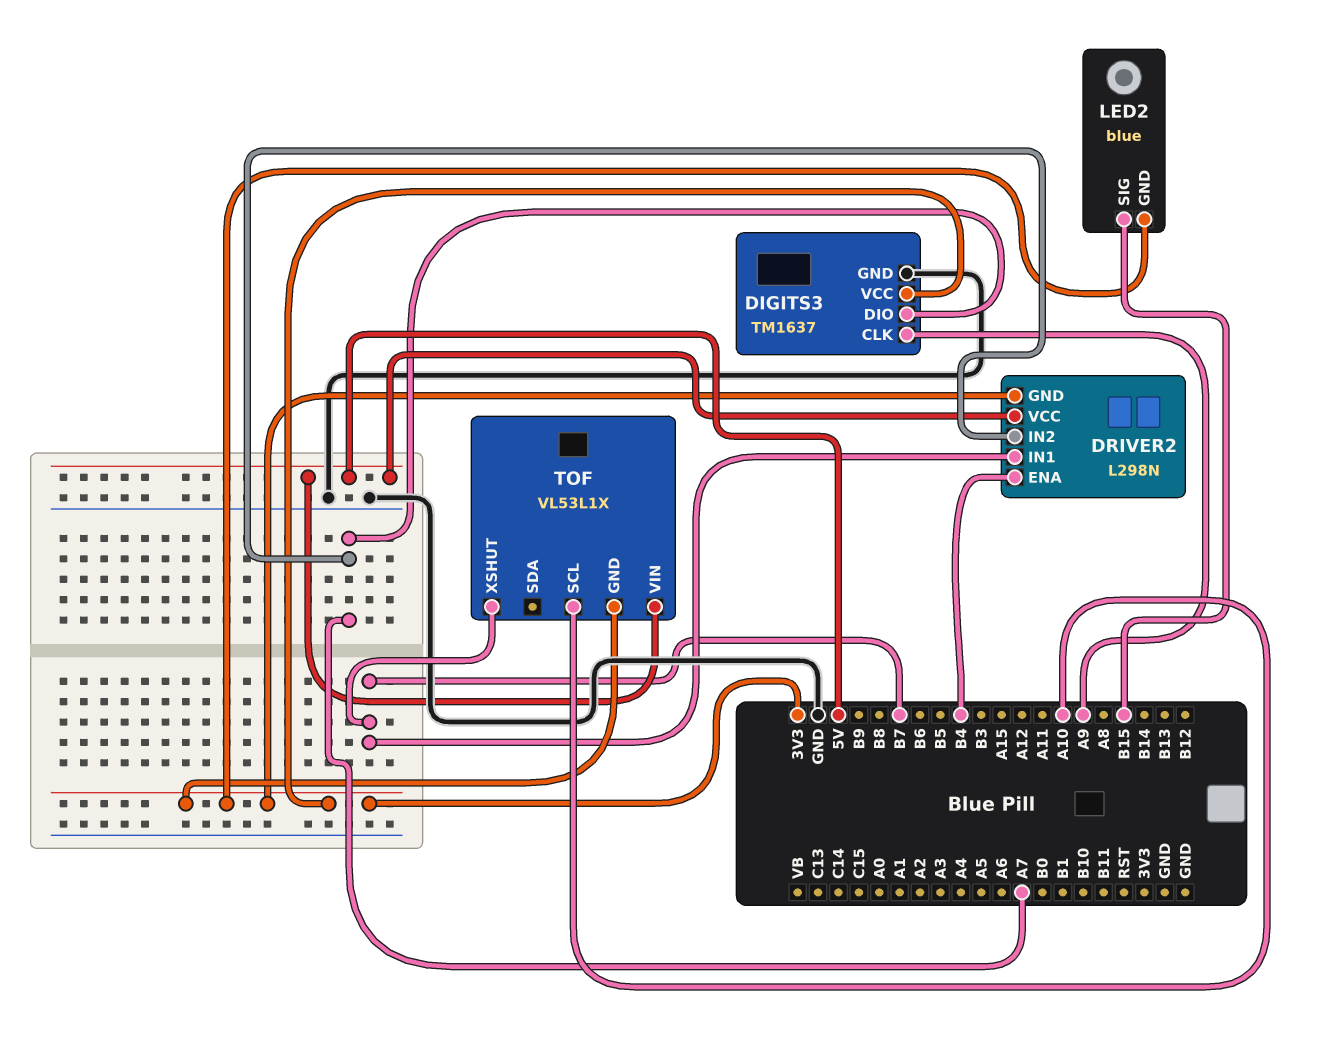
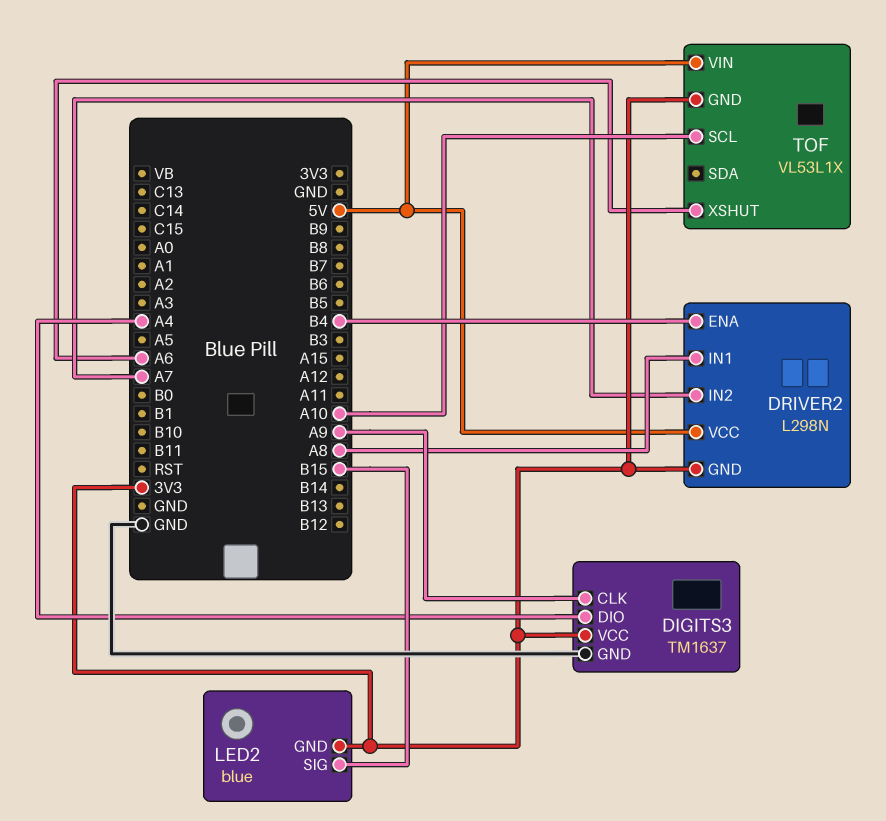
DIGITS3 pin DIO: A7 -> A4
DRIVER2 pin IN1: B7 -> A8
TOF pin XSHUT: B7 -> A6

